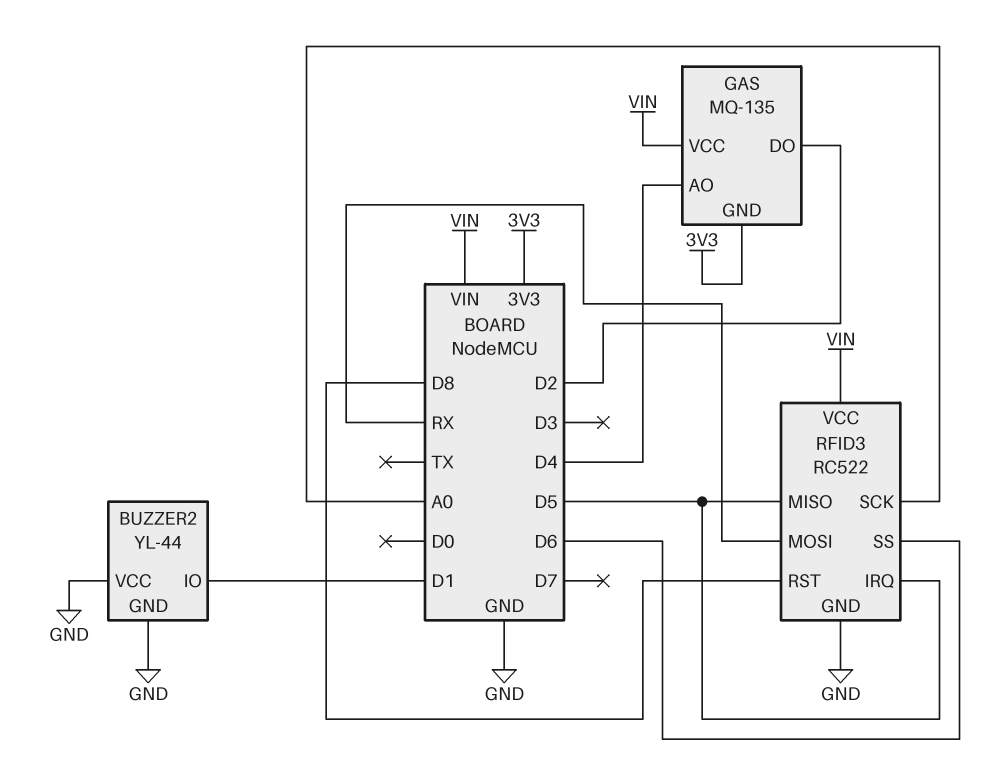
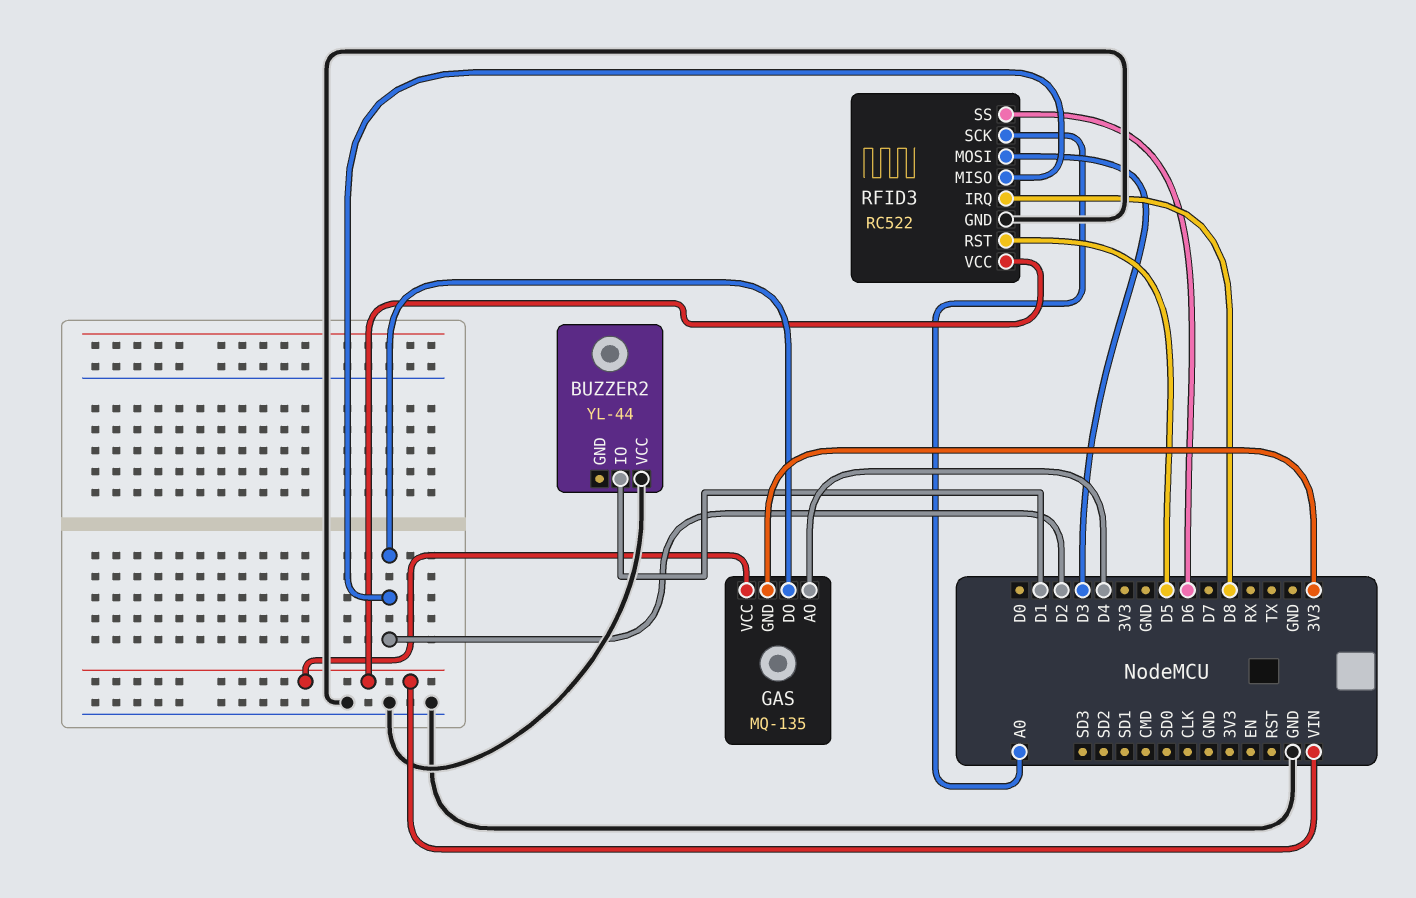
BUZZER2 pin GND: GND -> none
RFID3 pin IRQ: D5 -> D8
RFID3 pin MISO: D5 -> D2
RFID3 pin MOSI: RX -> D3
RFID3 pin RST: D8 -> D5

